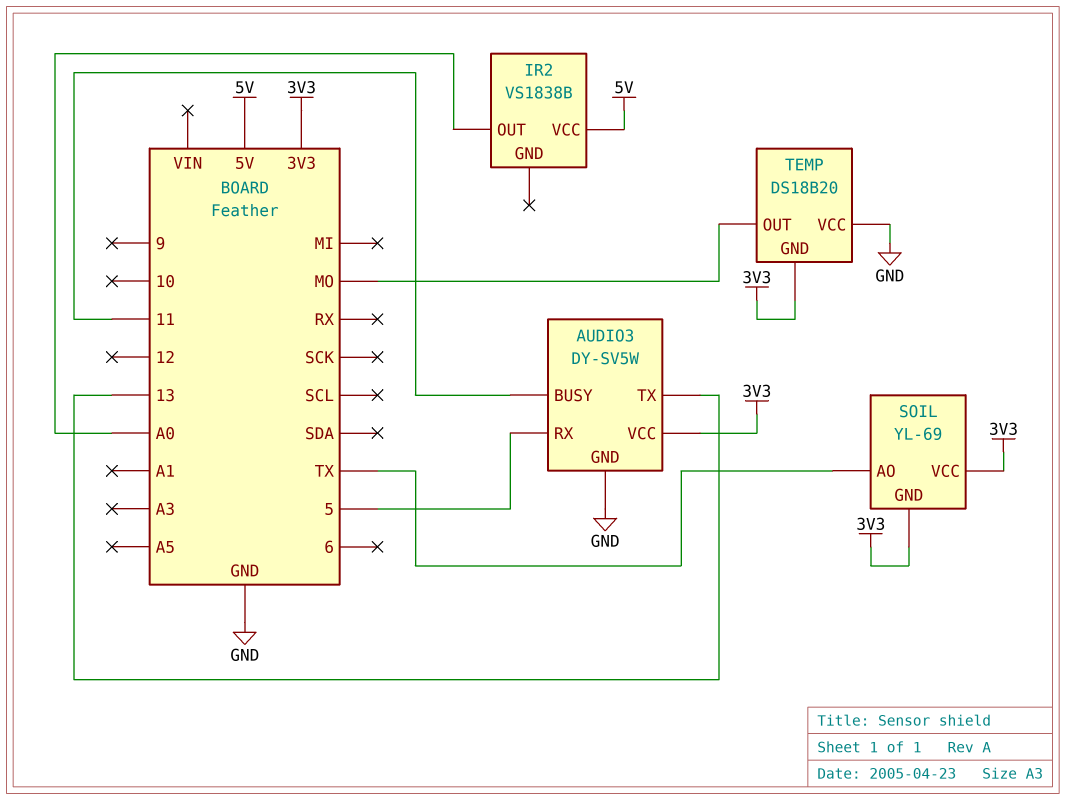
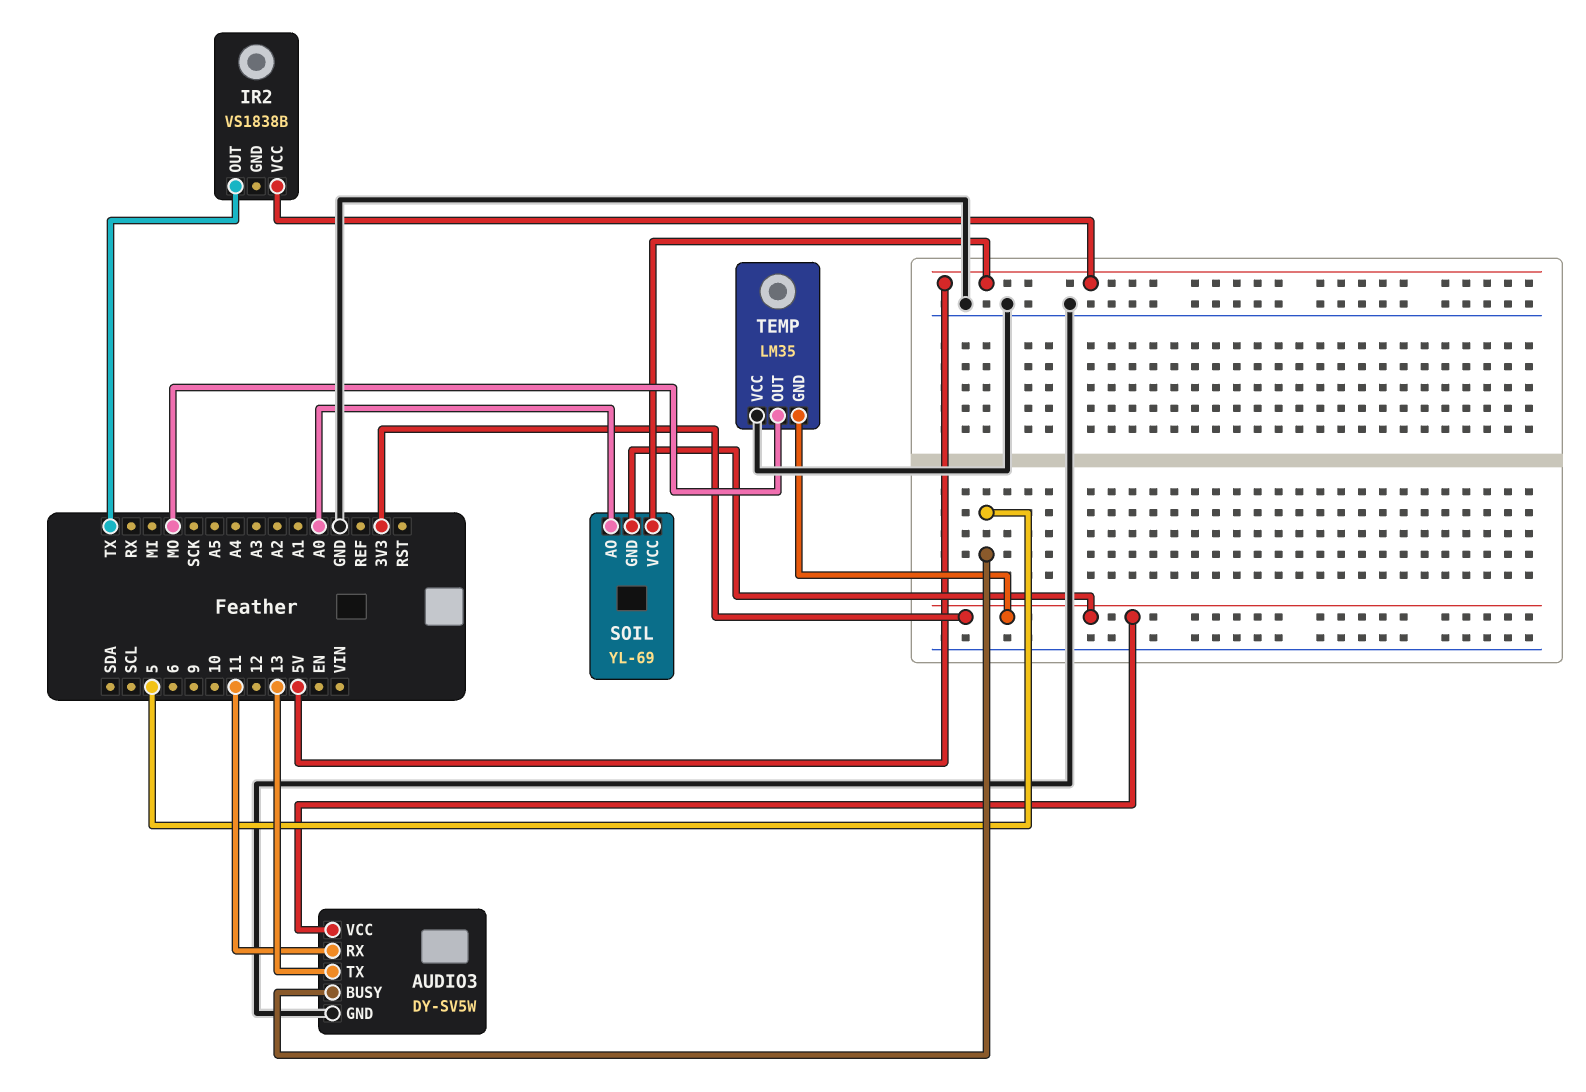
AUDIO3 pin BUSY: 11 -> 5
AUDIO3 pin RX: 5 -> 11
IR2 pin OUT: A0 -> TX
SOIL pin AO: TX -> A0
SOIL pin VCC: 3V3 -> 5V
TEMP: DS18B20 -> LM35

